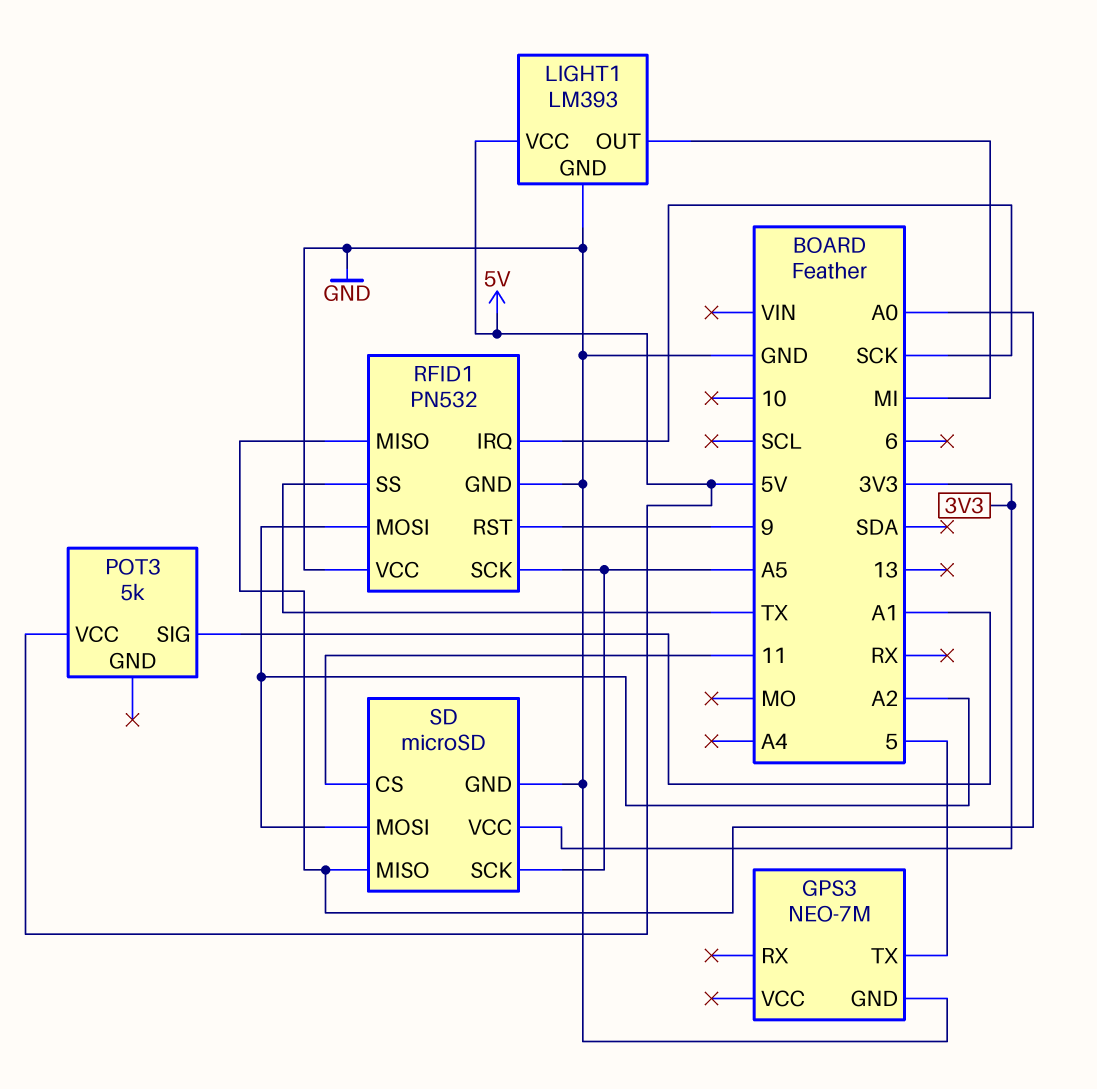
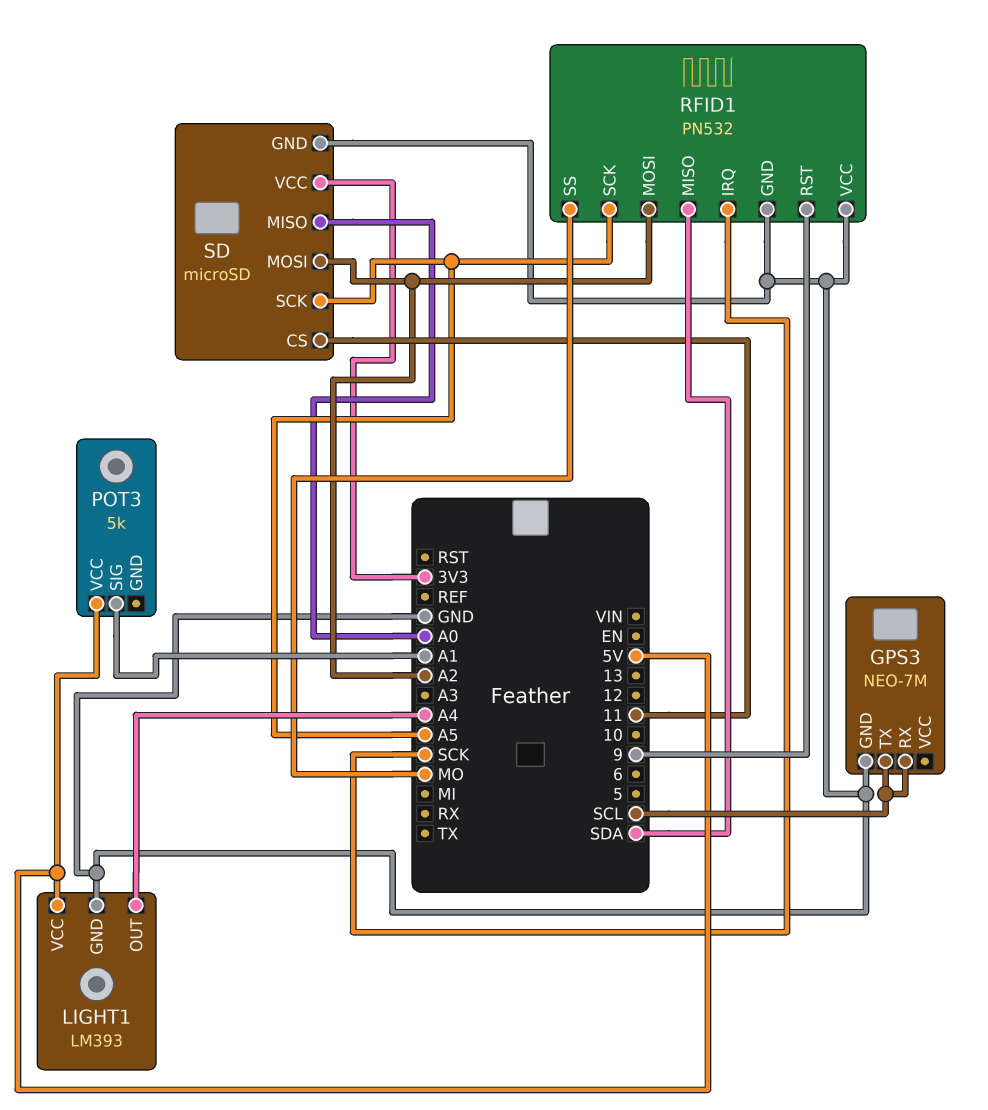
GPS3 pin RX: none -> SCL
GPS3 pin TX: 5 -> SCL
LIGHT1 pin OUT: MI -> A4
RFID1 pin MISO: A0 -> SDA
RFID1 pin SS: TX -> MO

